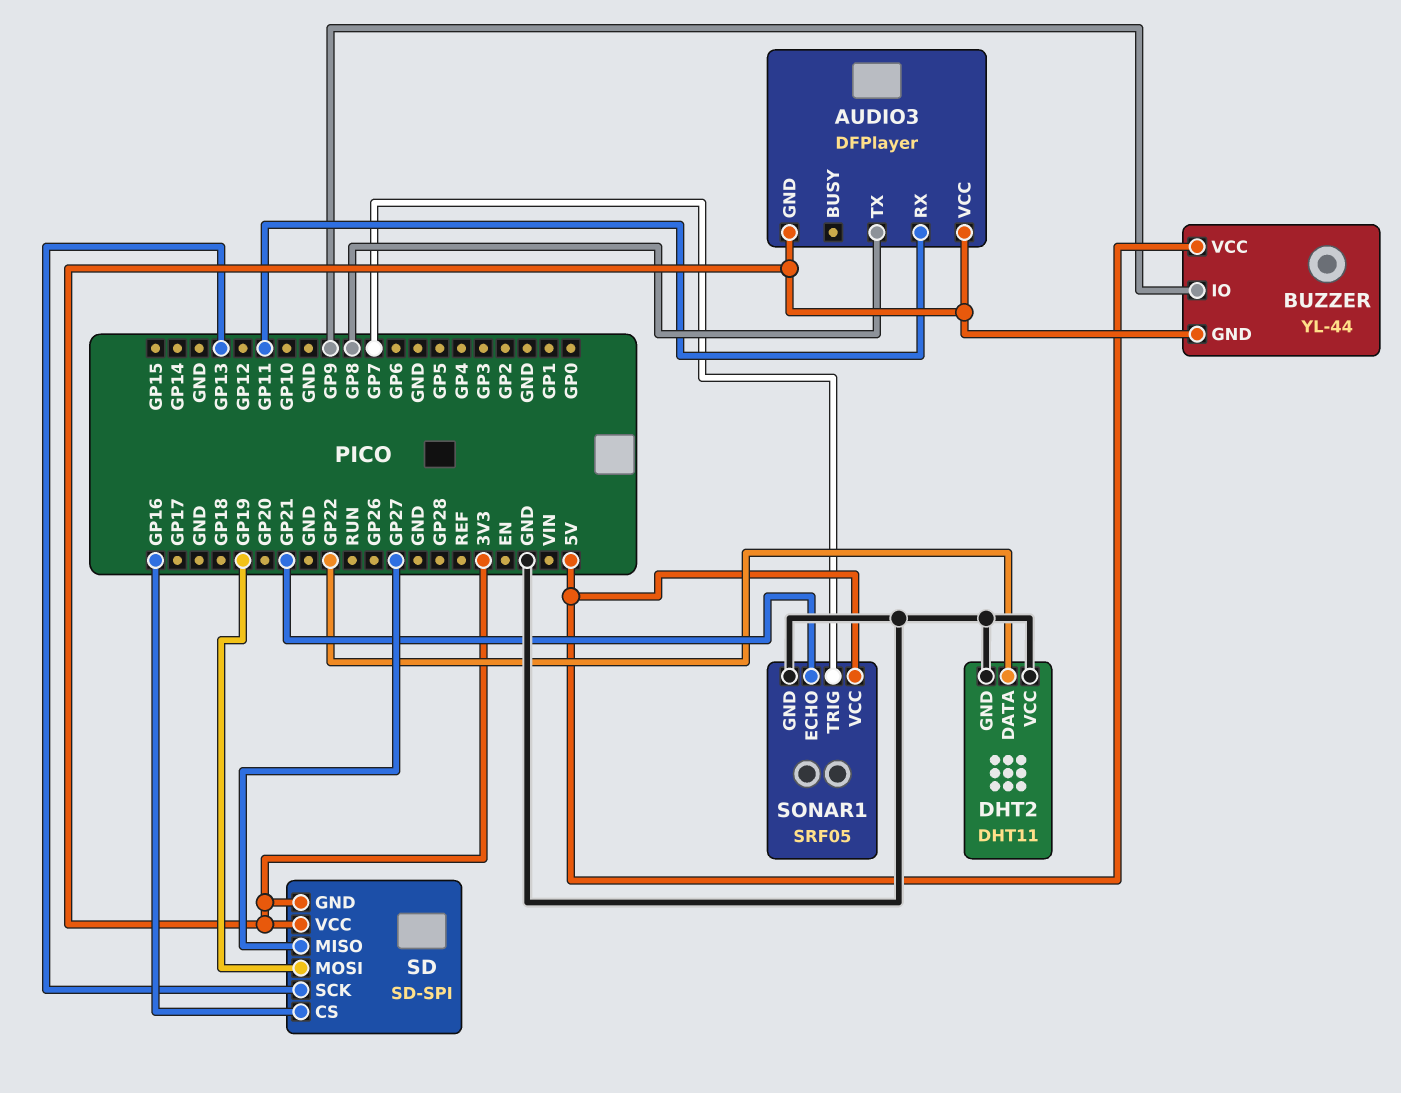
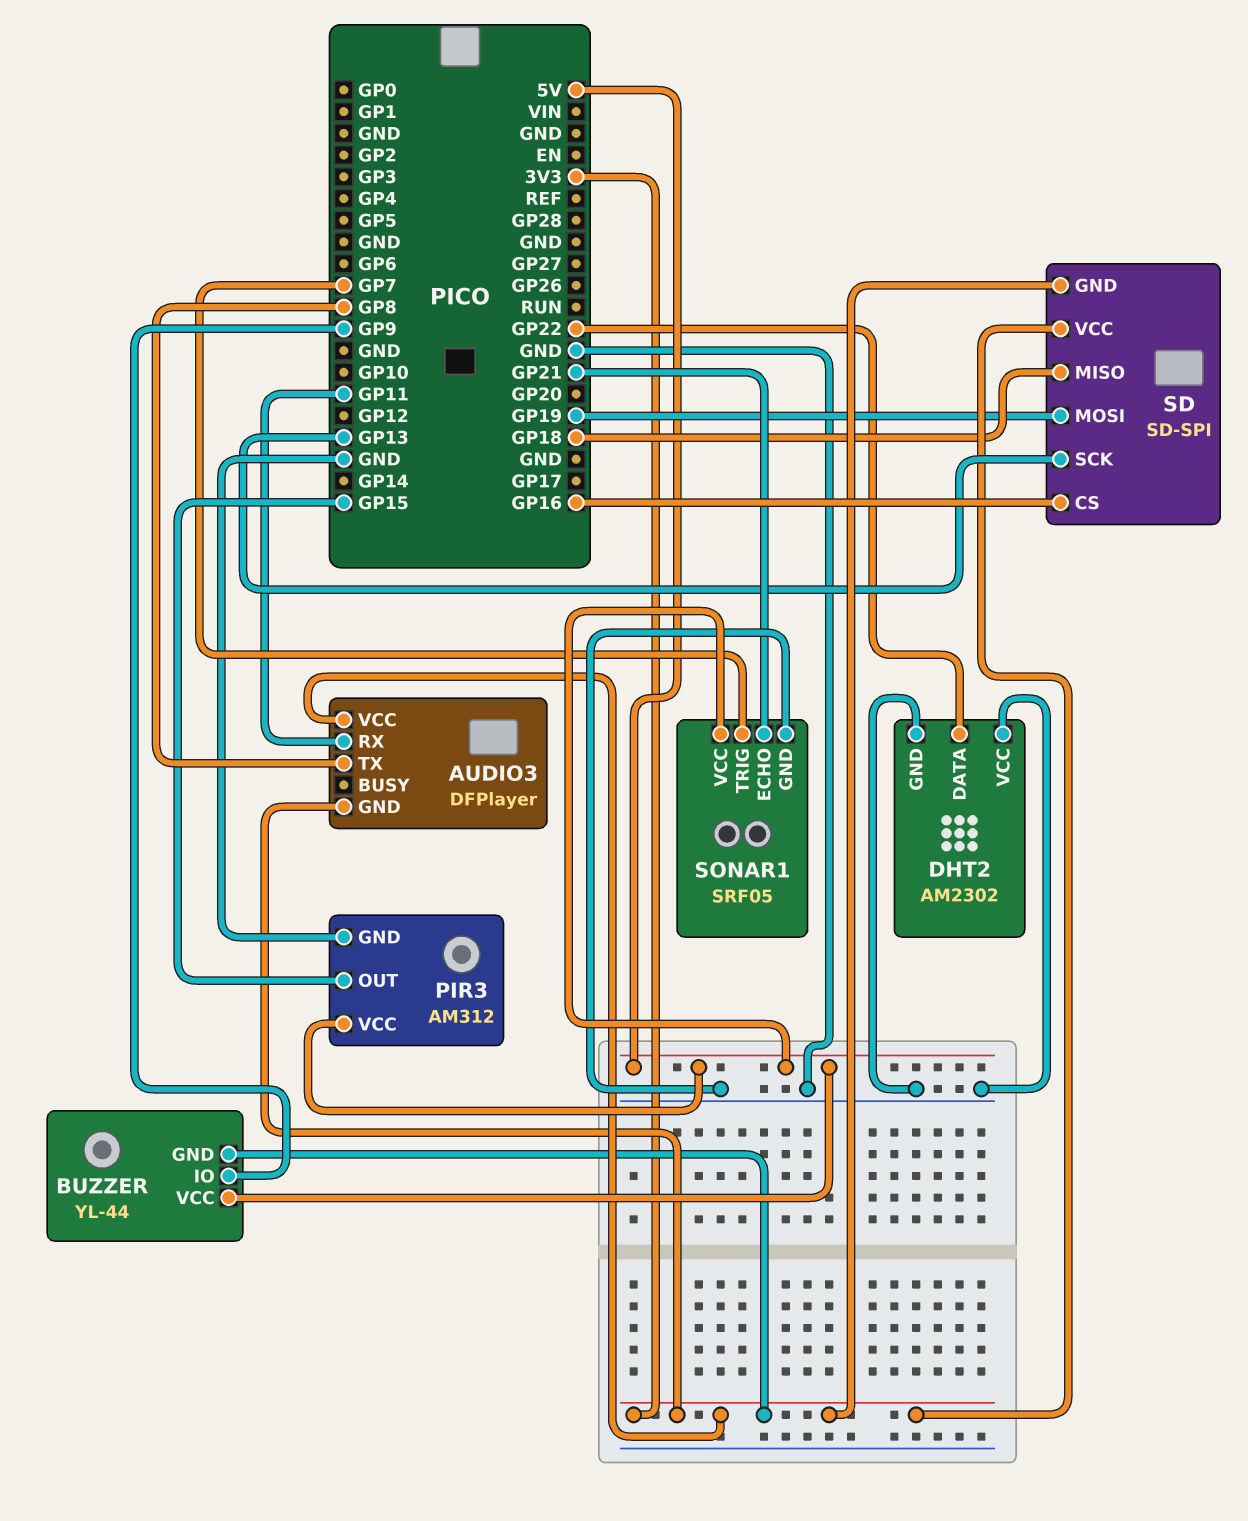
DHT2: DHT11 -> AM2302
PIR3: none -> AM312
PIR3 pin GND: none -> GND
PIR3 pin OUT: none -> GP15
PIR3 pin VCC: none -> 5V
SD pin MISO: GP27 -> GP18

